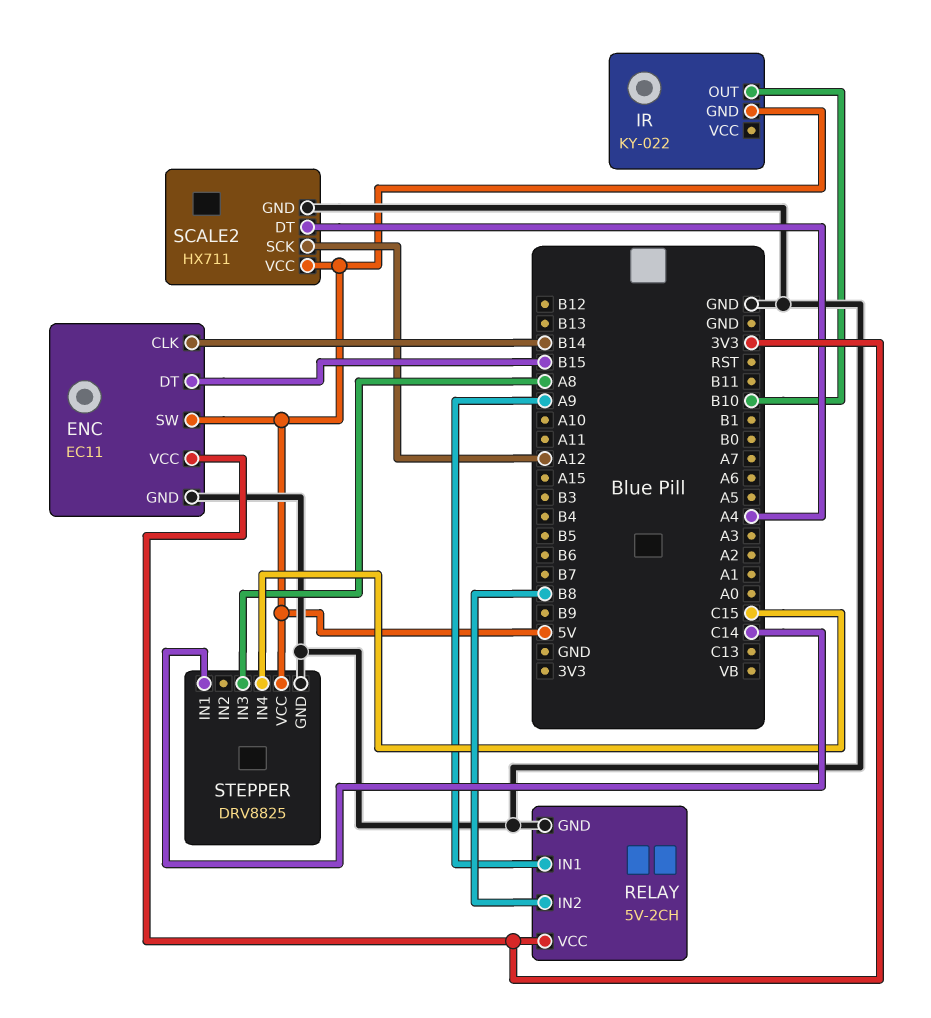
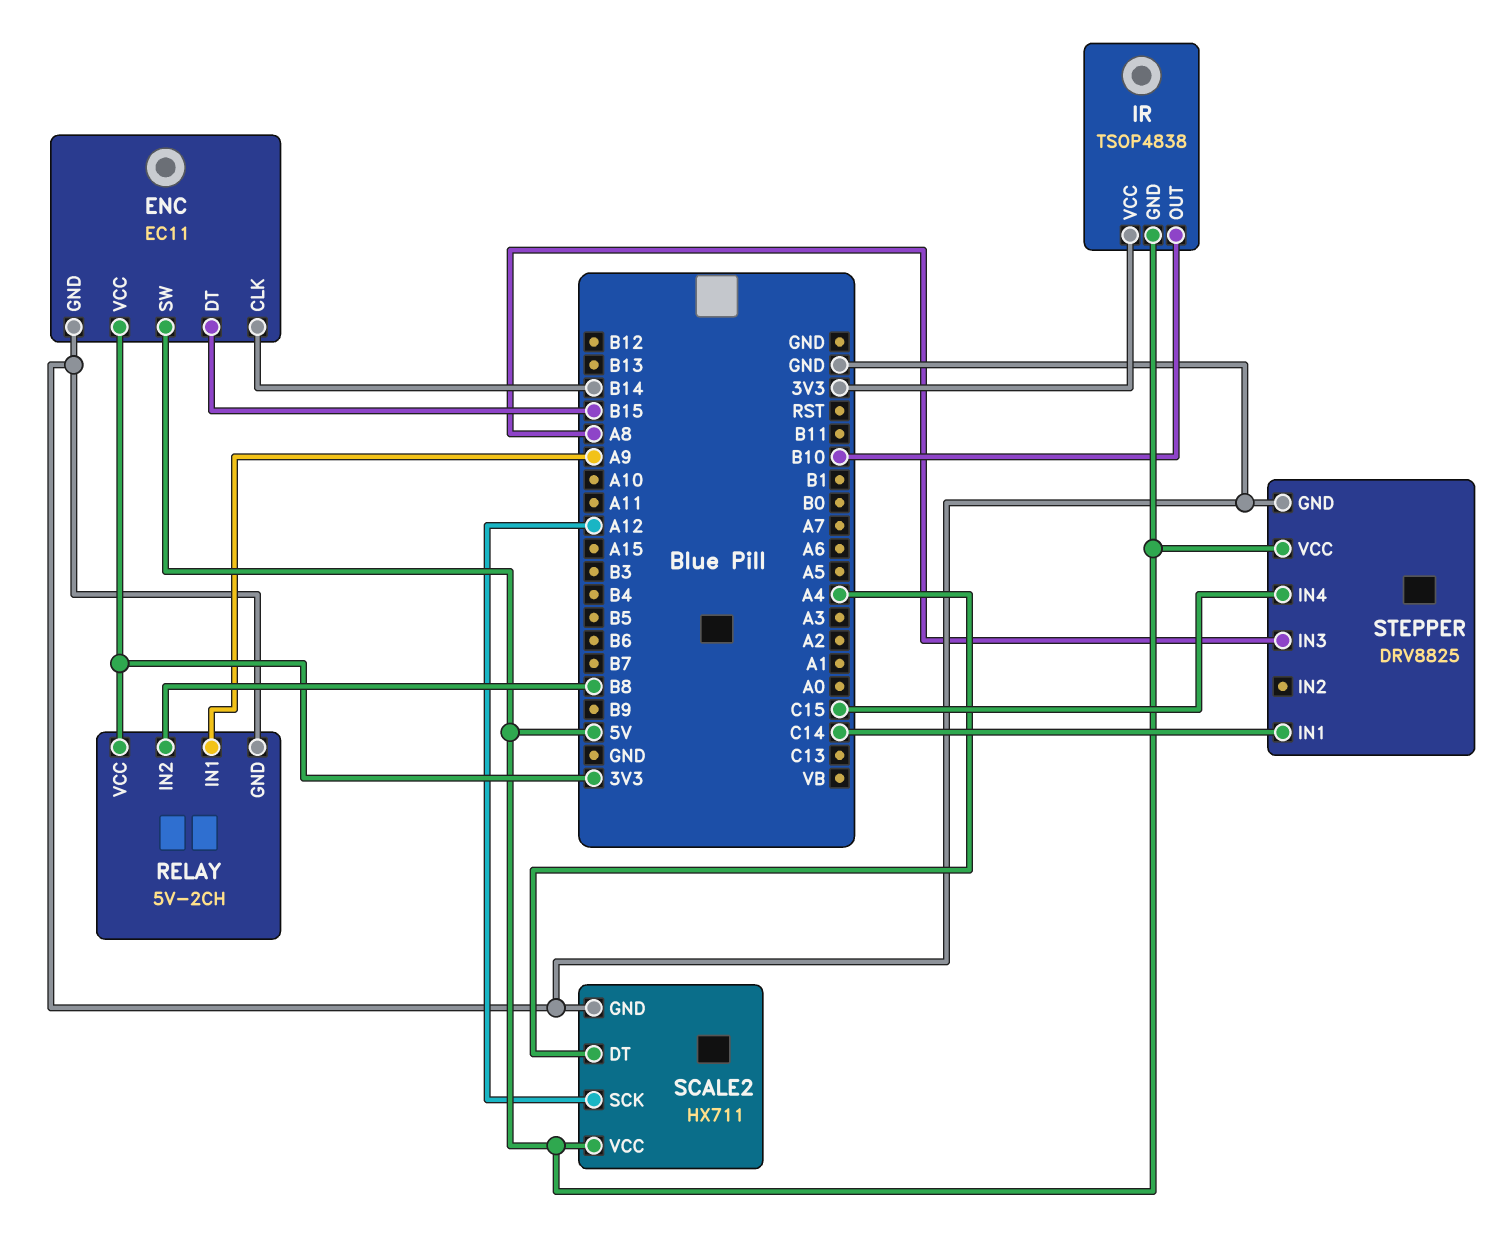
IR: KY-022 -> TSOP4838
IR pin VCC: none -> 3V3

